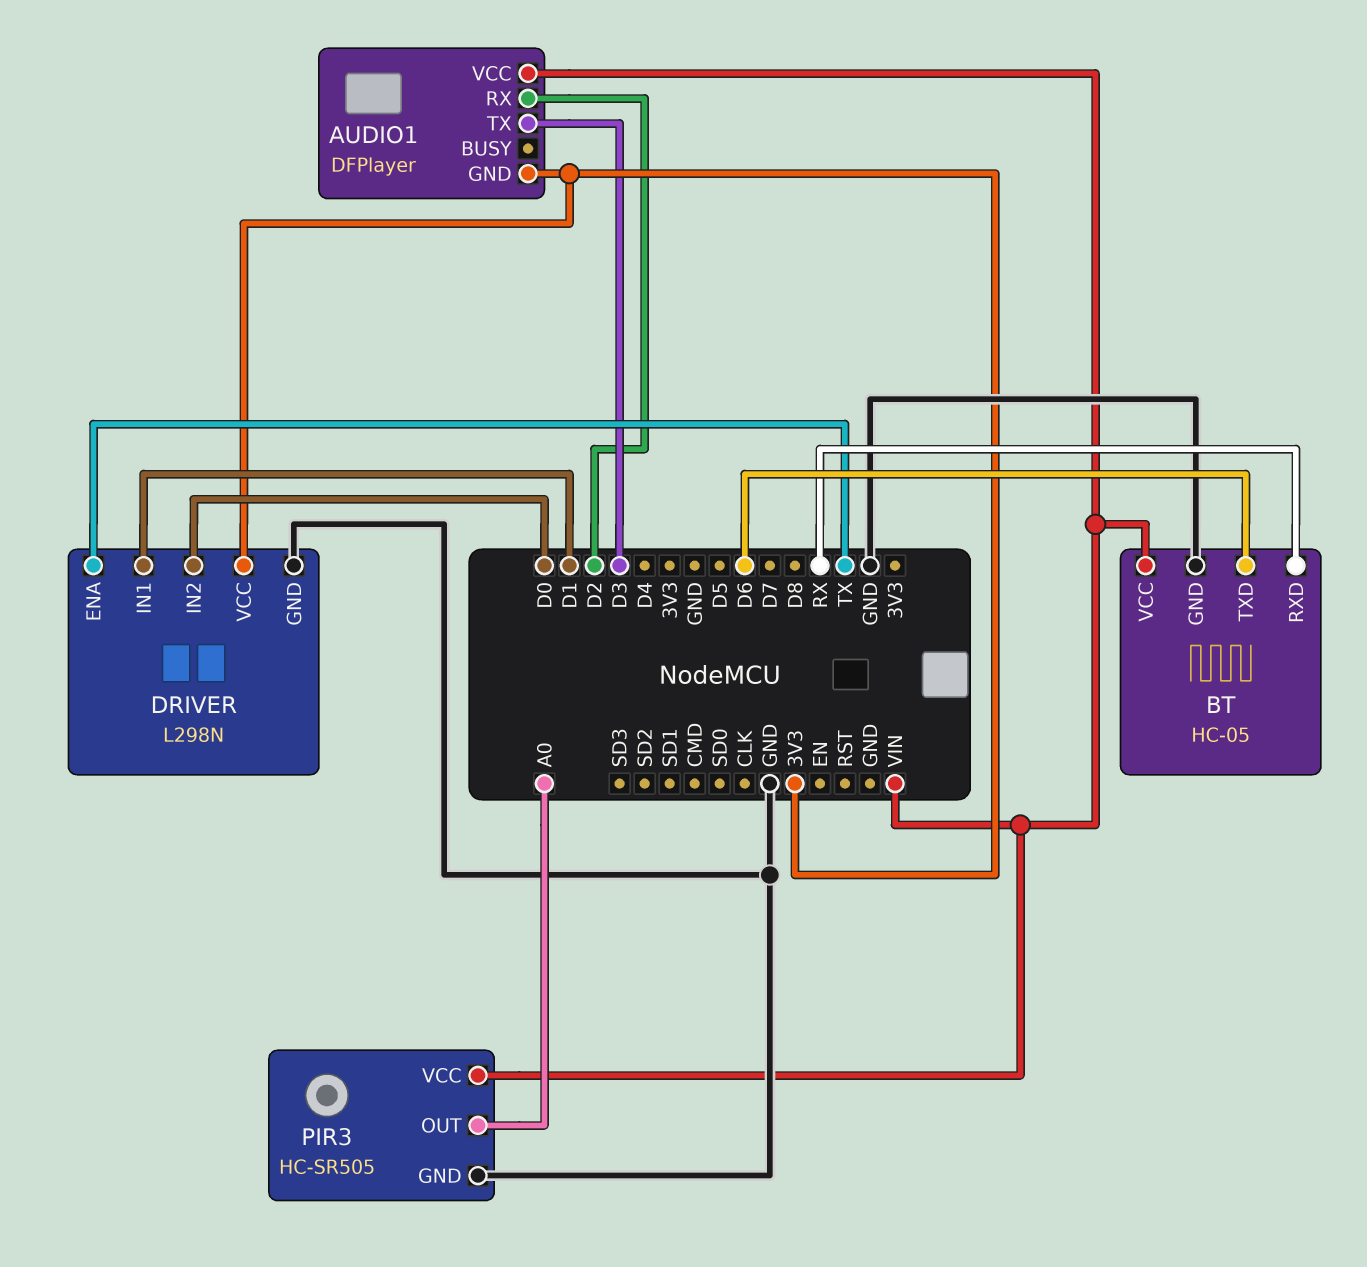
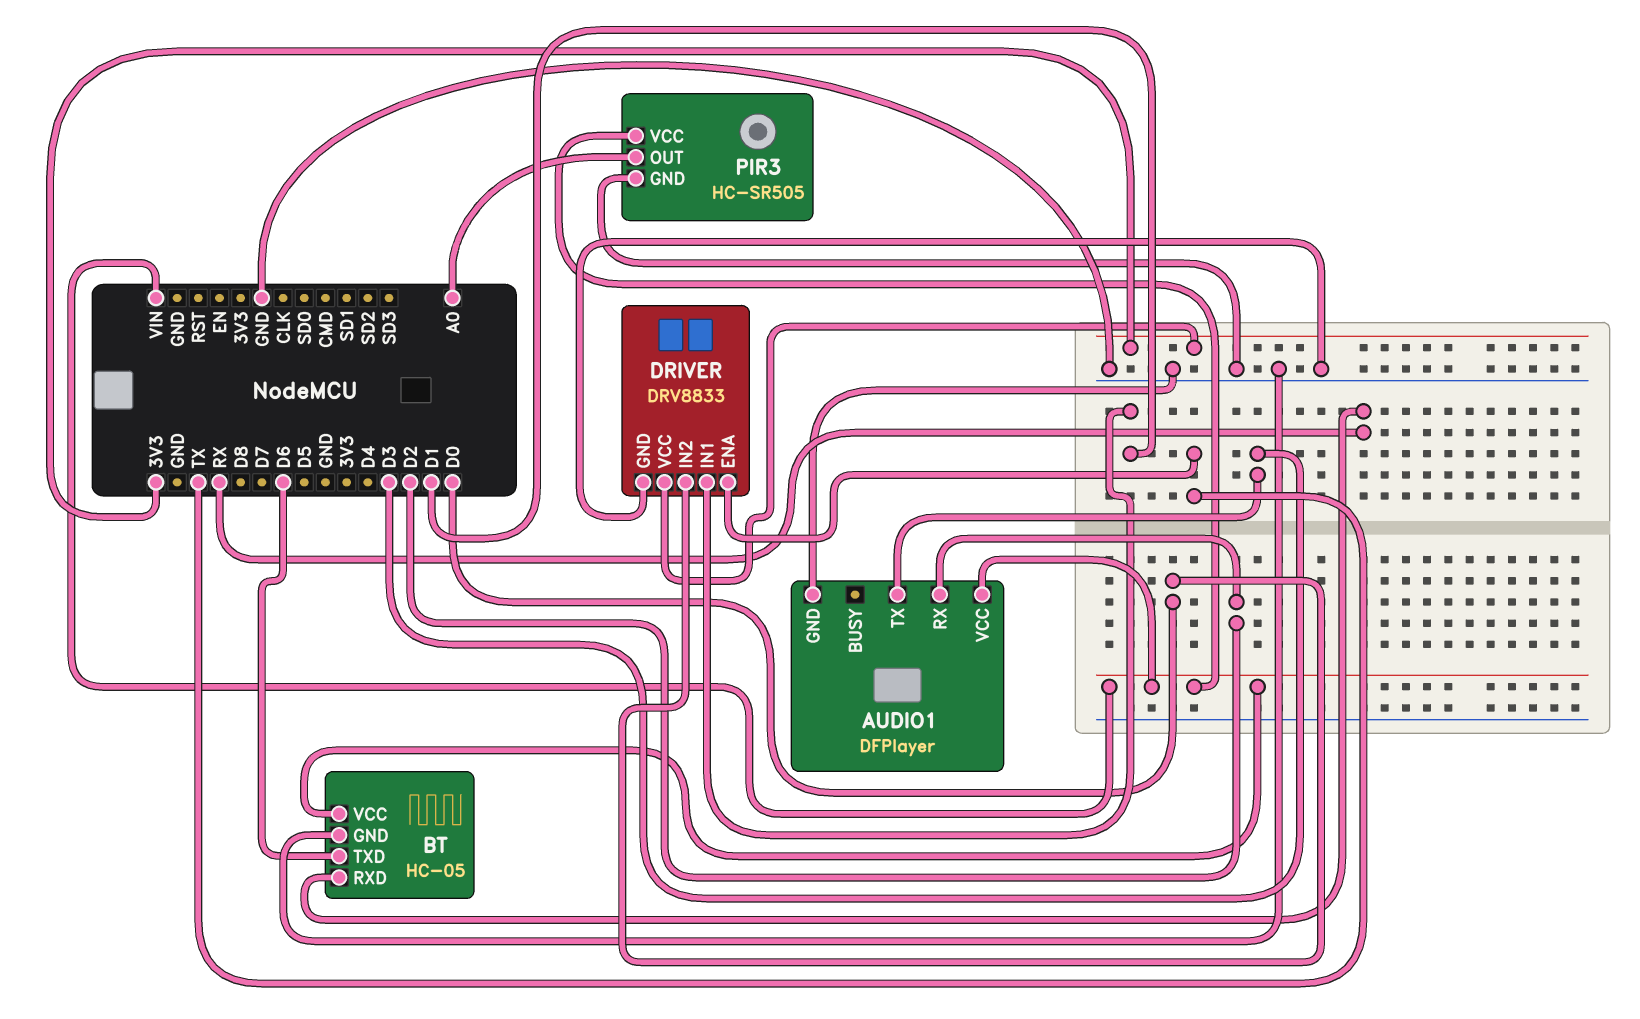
AUDIO1 pin GND: 3V3 -> GND
DRIVER: L298N -> DRV8833

